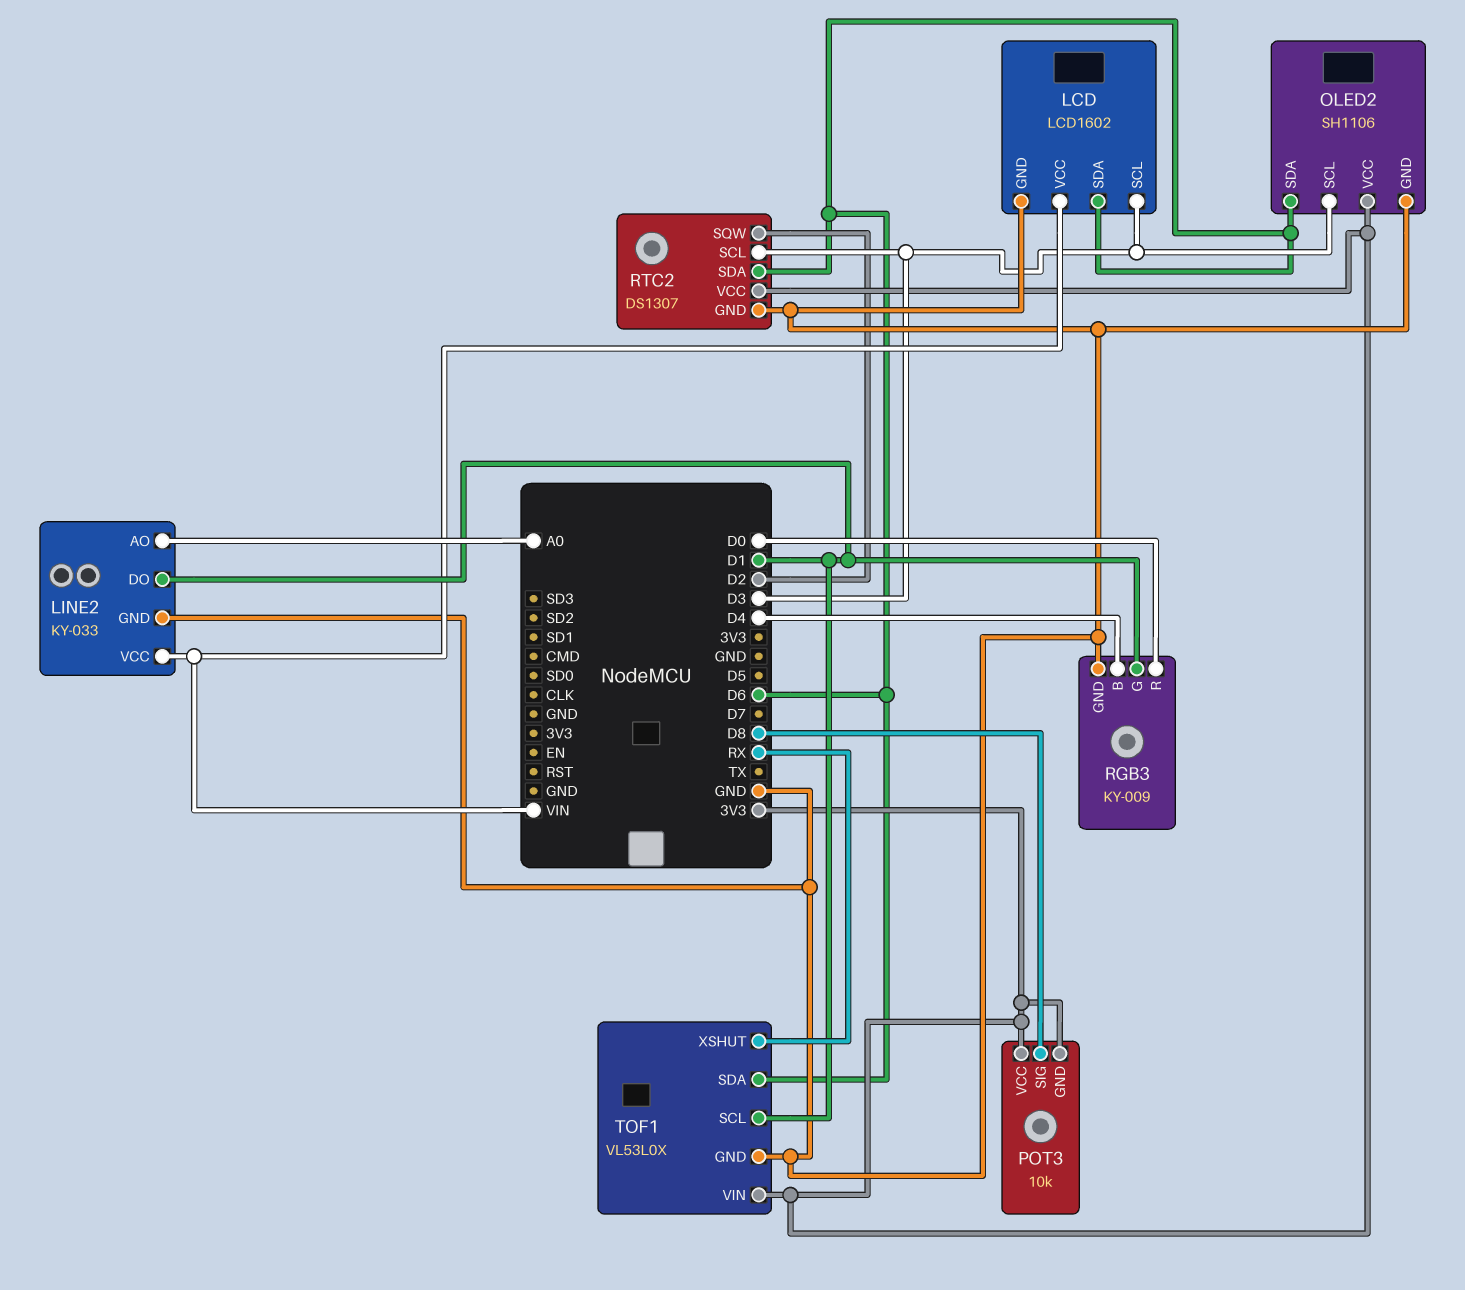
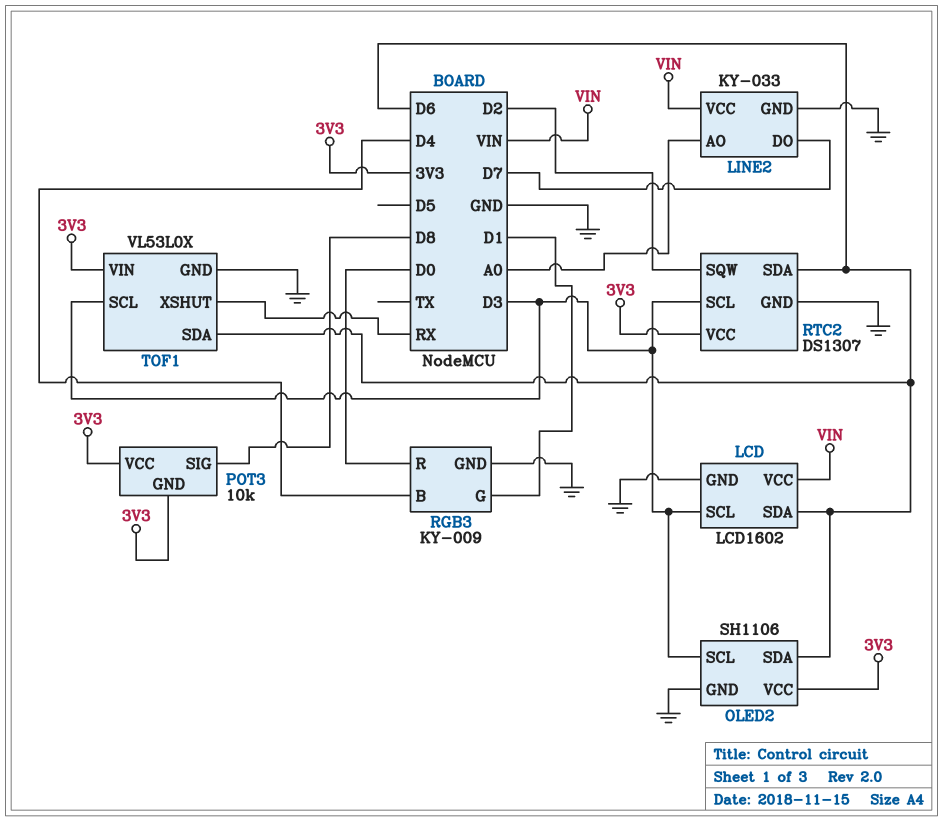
LINE2 pin DO: D1 -> D7
TOF1 pin SCL: D1 -> D3

